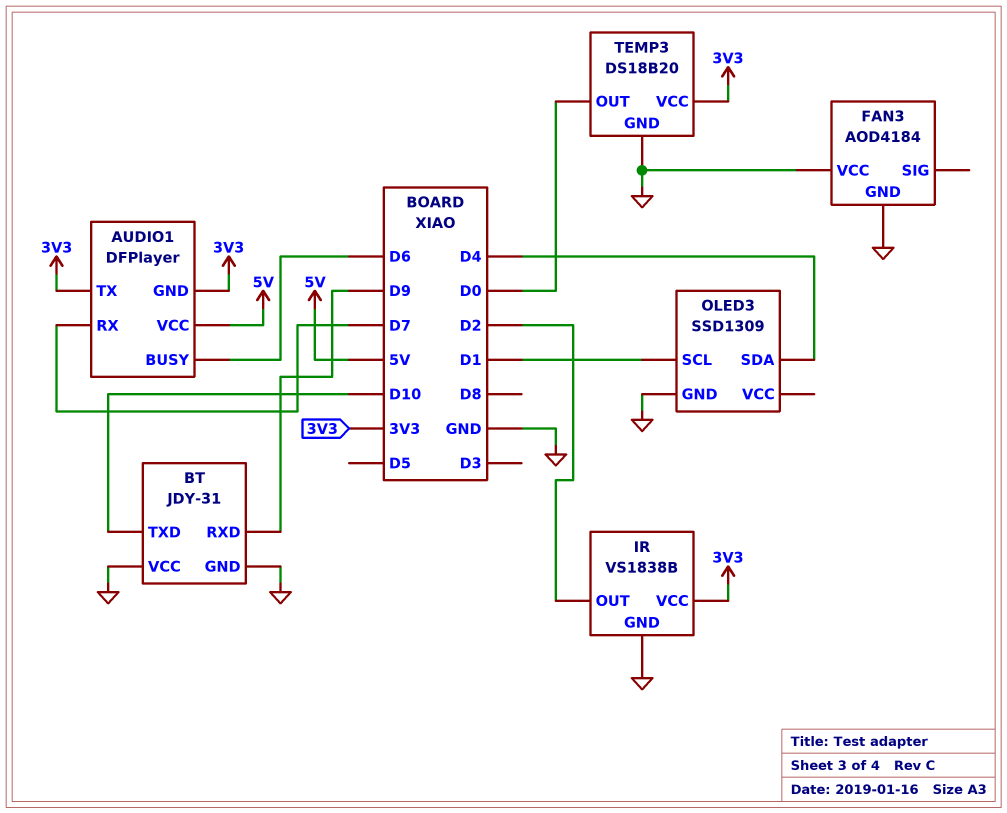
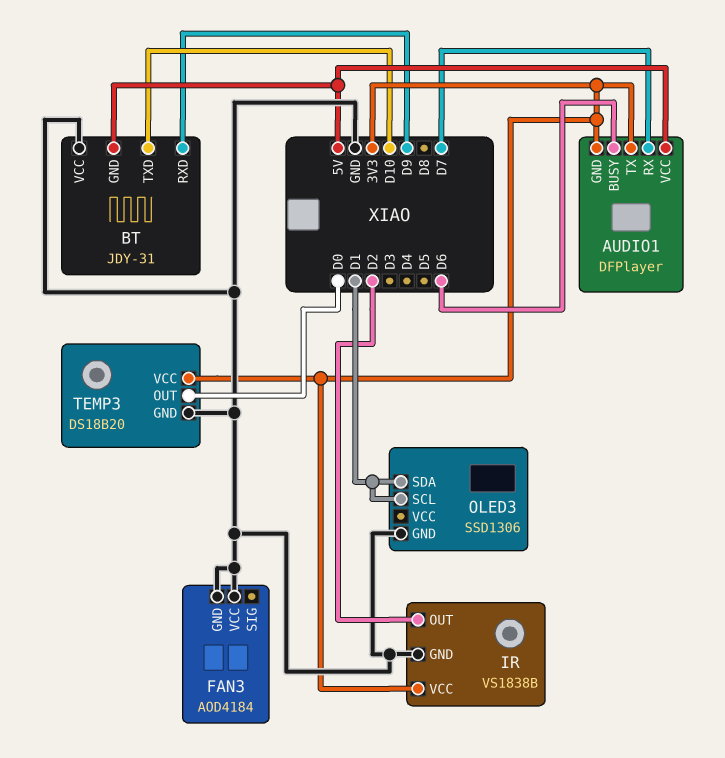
BT pin GND: GND -> 5V
OLED3: SSD1309 -> SSD1306
OLED3 pin SDA: D4 -> D1

